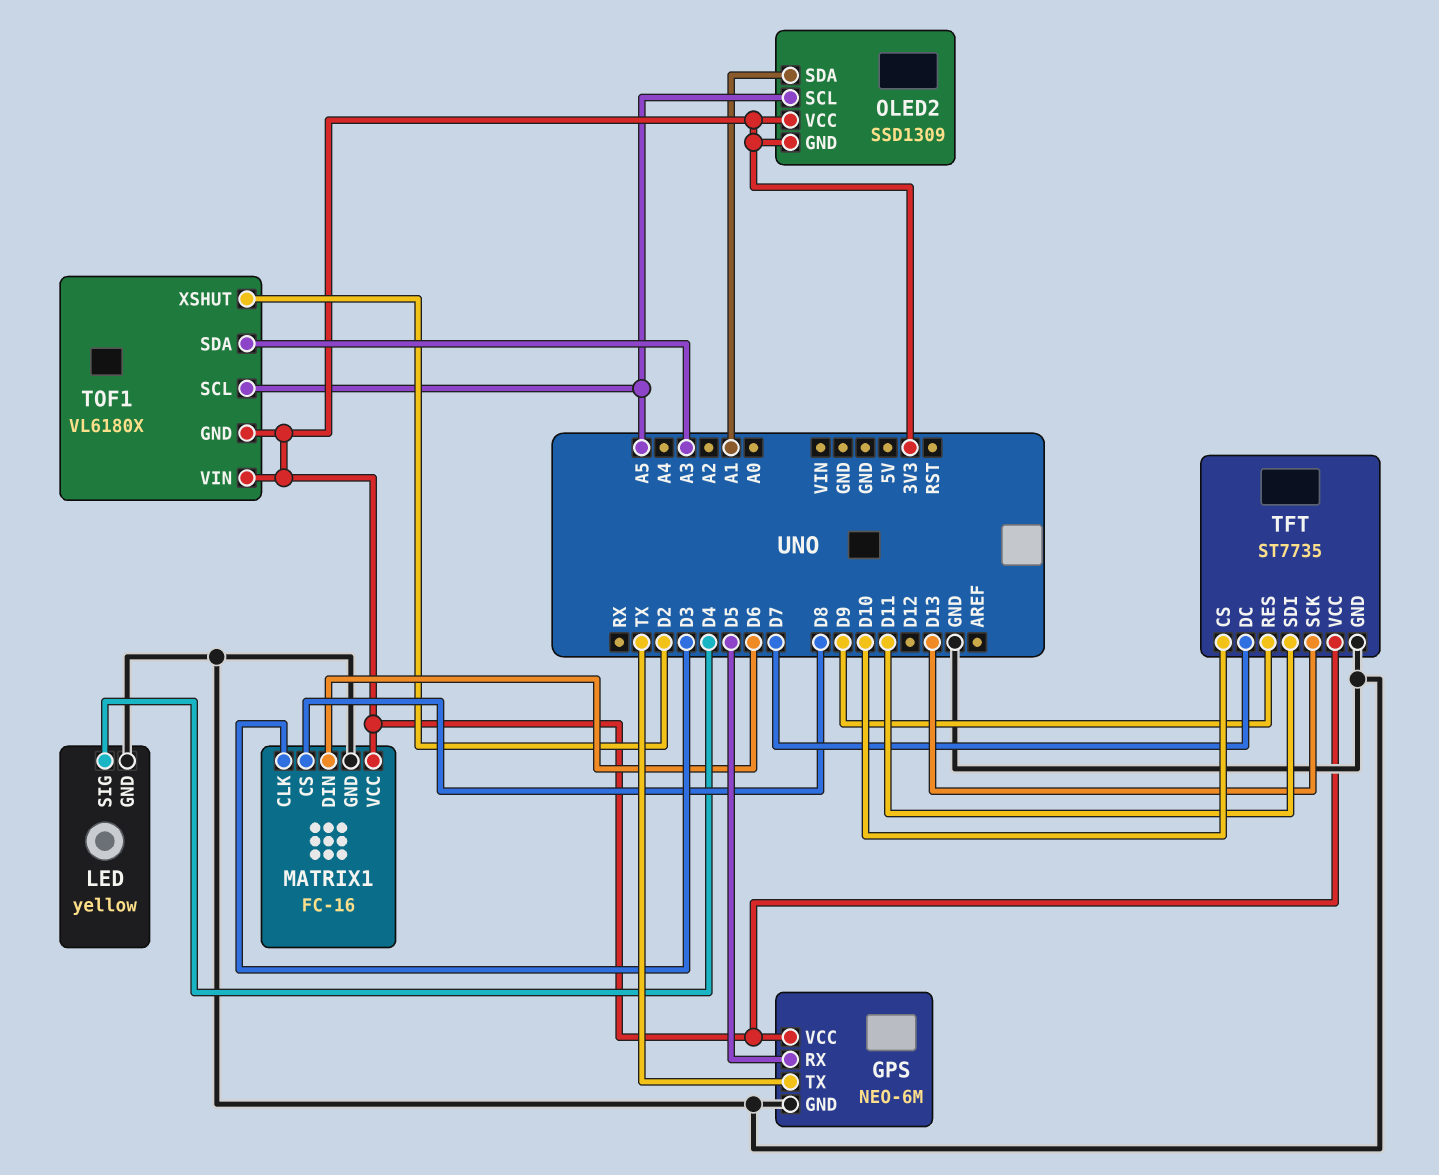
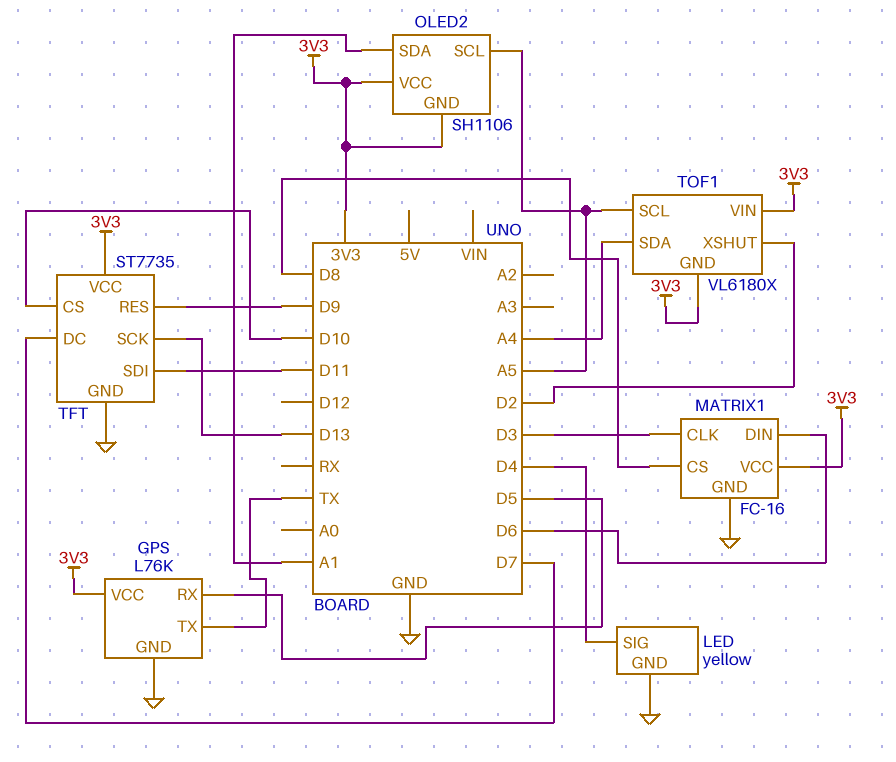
GPS: NEO-6M -> L76K
OLED2: SSD1309 -> SH1106
TOF1 pin SDA: A3 -> A4

